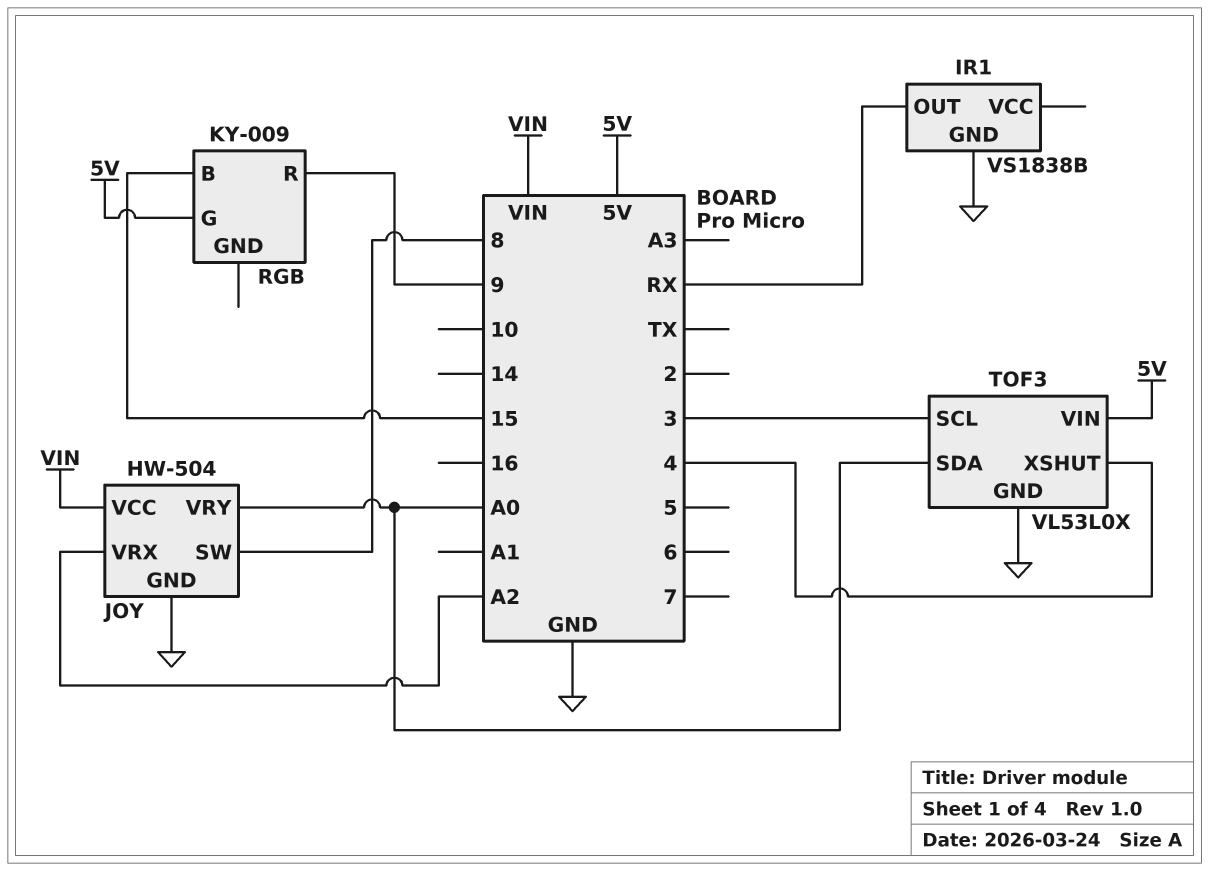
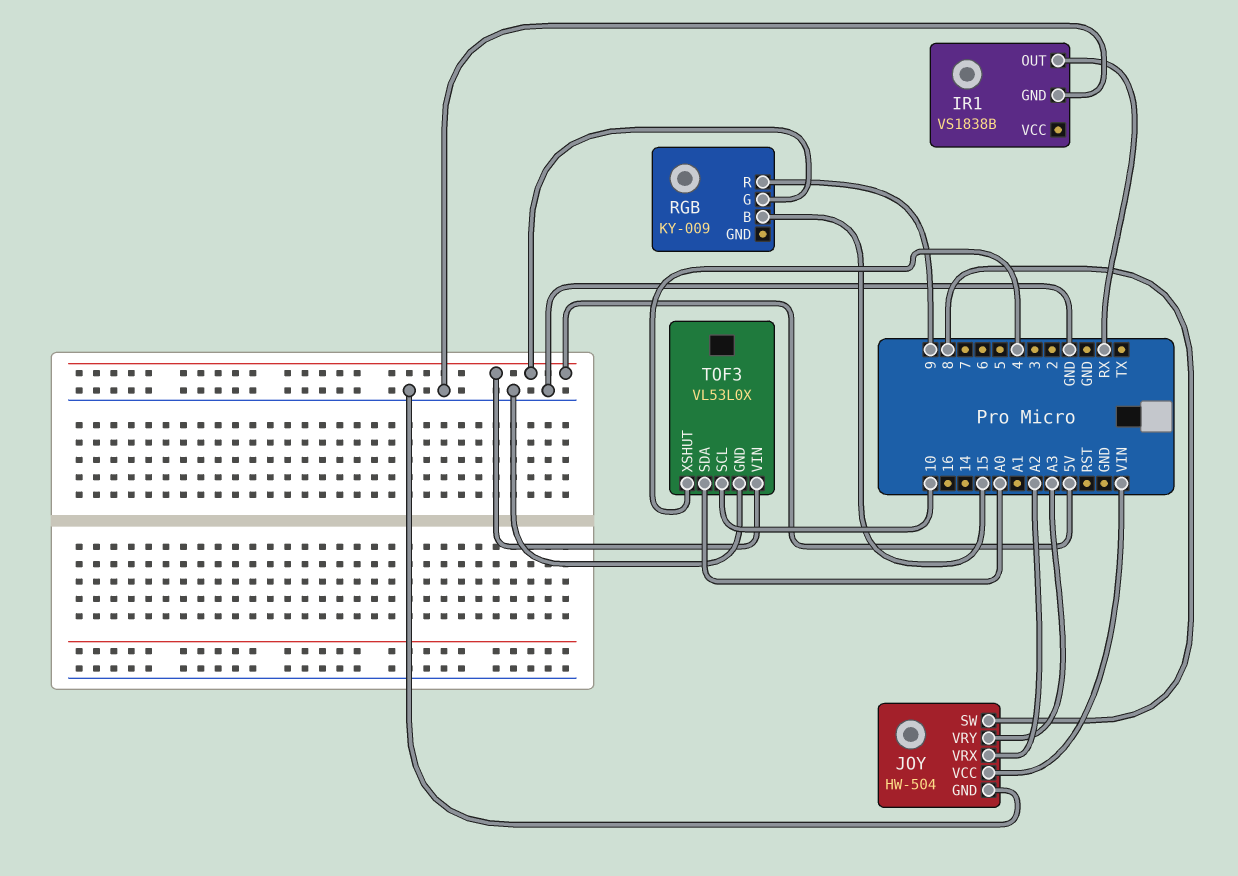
JOY pin VRY: A0 -> A3
TOF3 pin SCL: 3 -> 10

